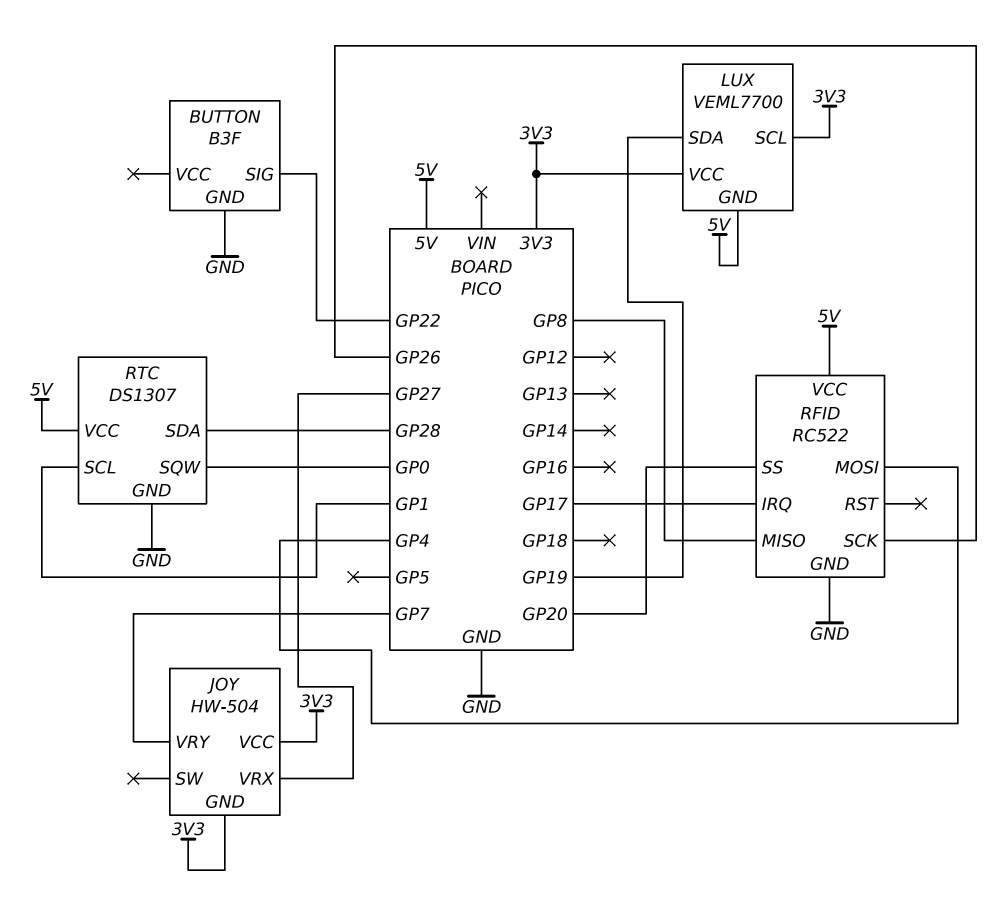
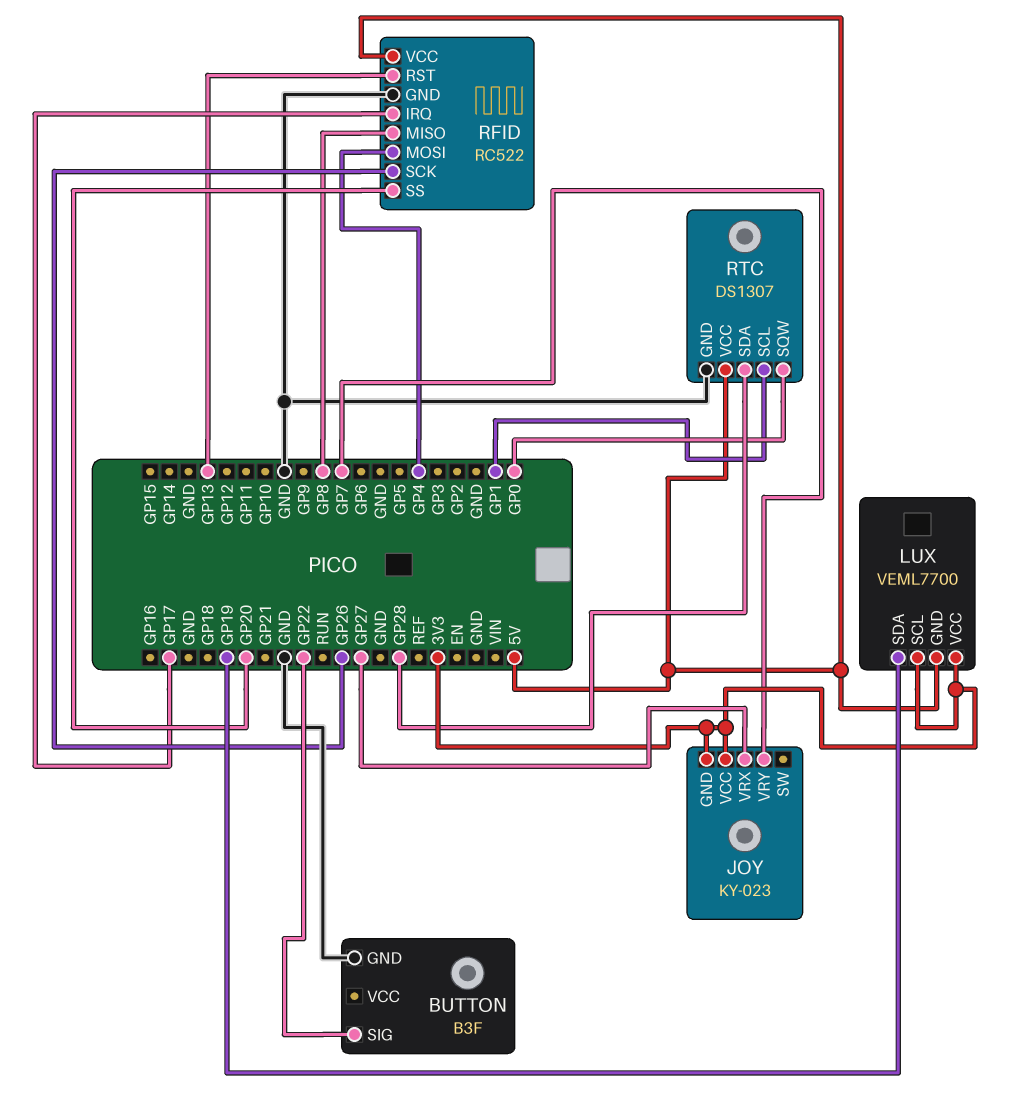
JOY: HW-504 -> KY-023
RFID pin RST: none -> GP13

